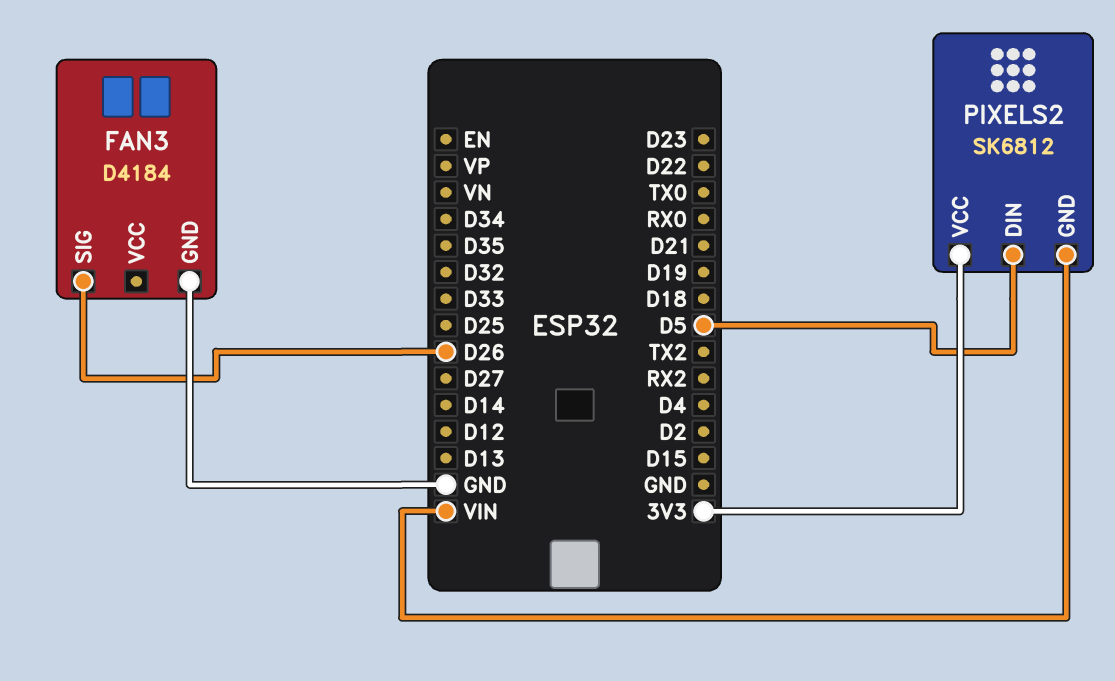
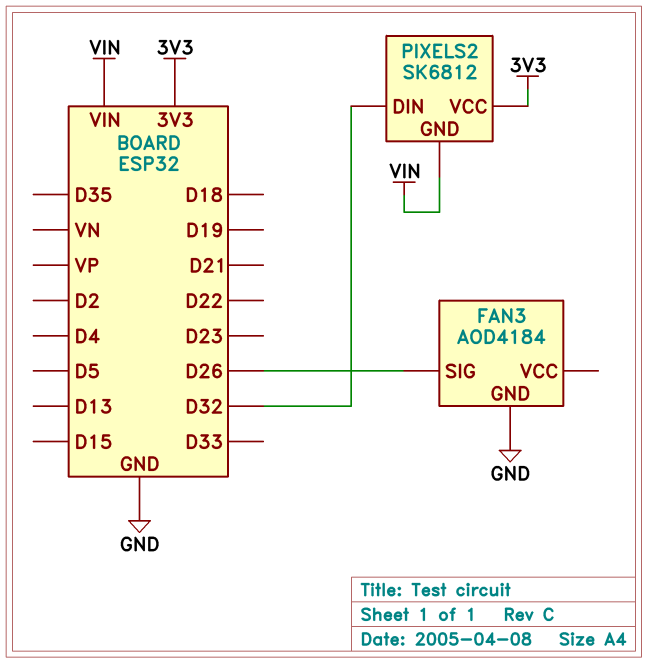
FAN3: D4184 -> AOD4184
PIXELS2 pin DIN: D5 -> D32

